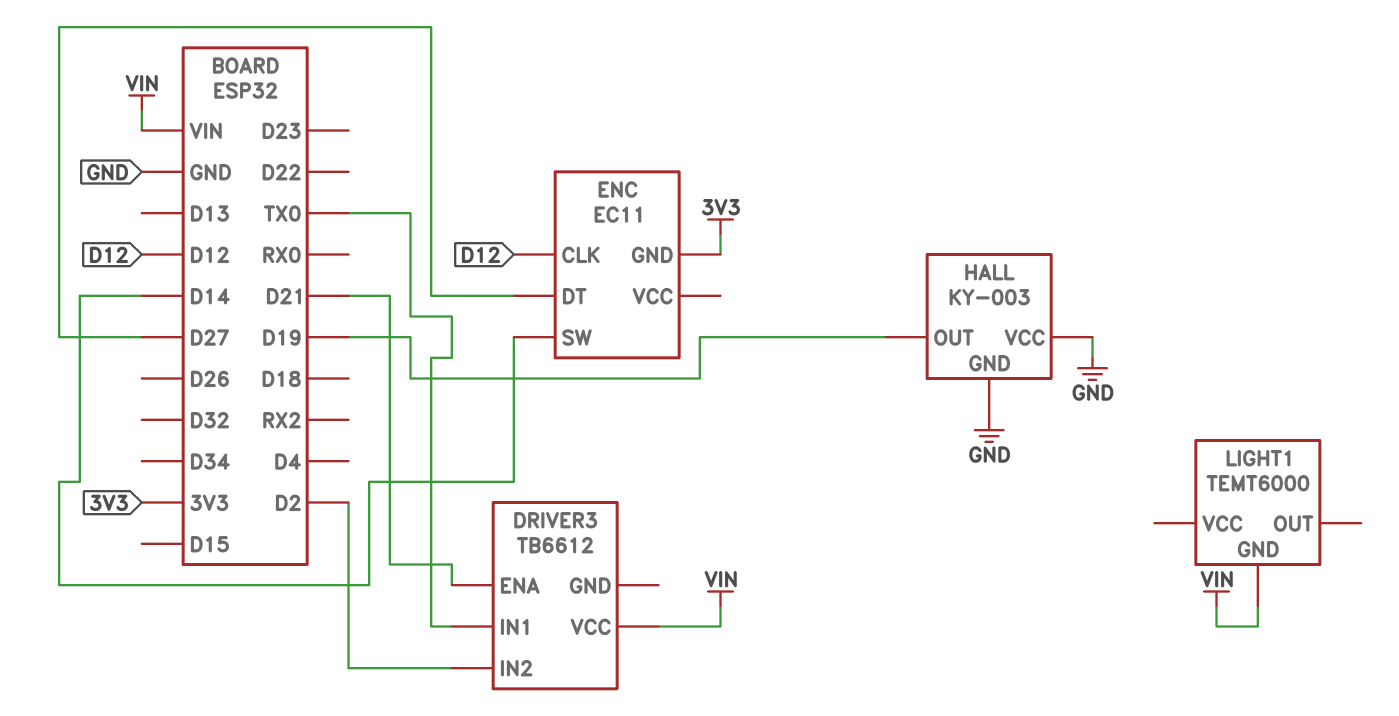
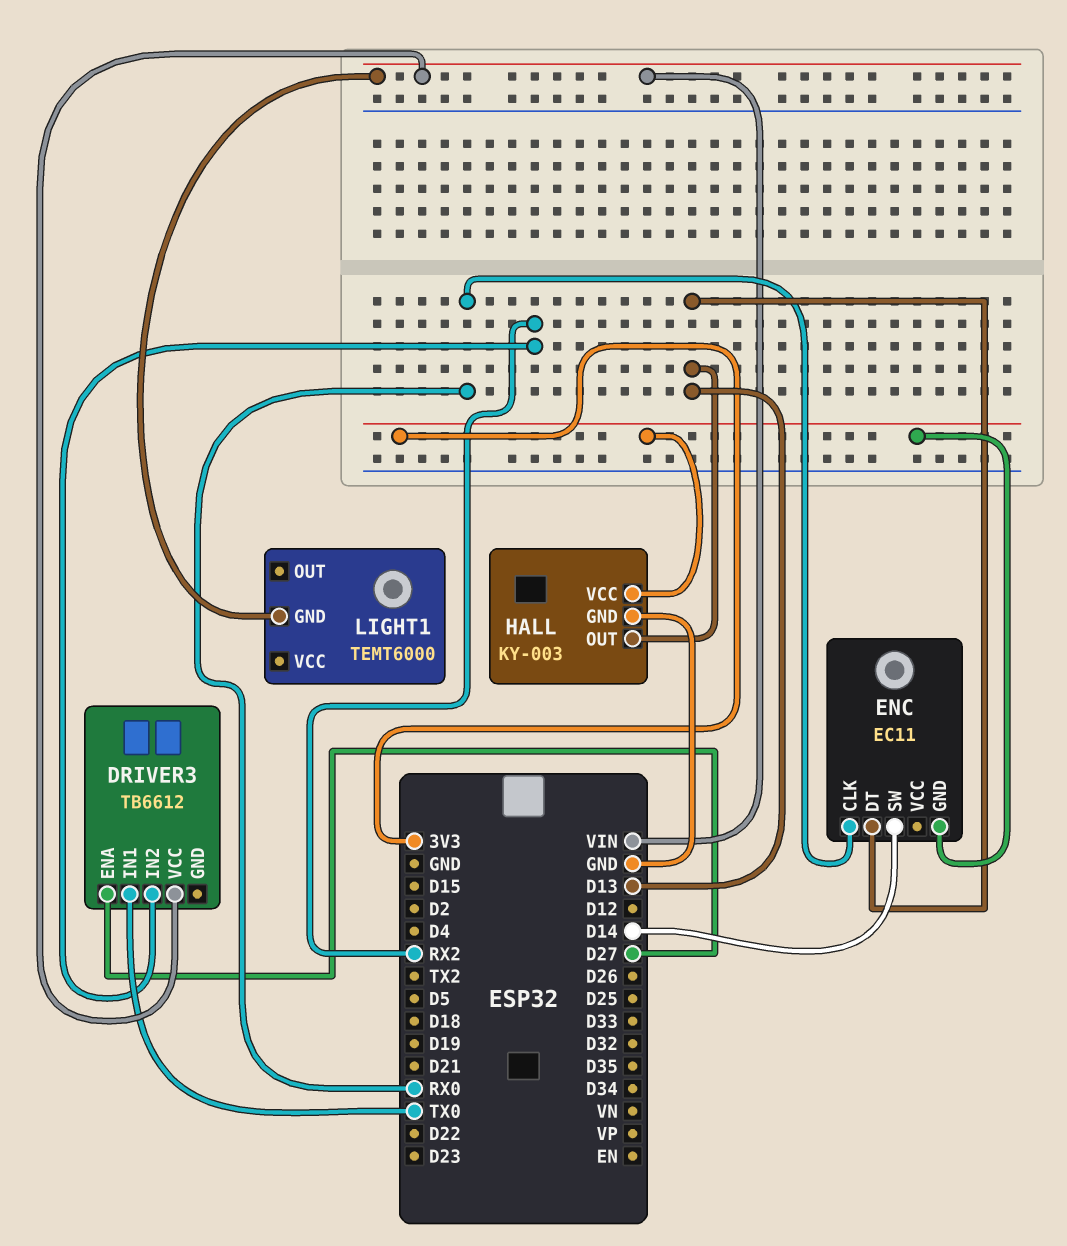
DRIVER3 pin ENA: D21 -> D27
DRIVER3 pin IN2: D2 -> RX2
ENC pin CLK: D12 -> RX0
ENC pin DT: D27 -> D13
HALL pin OUT: D19 -> D13
HALL pin VCC: GND -> 3V3

